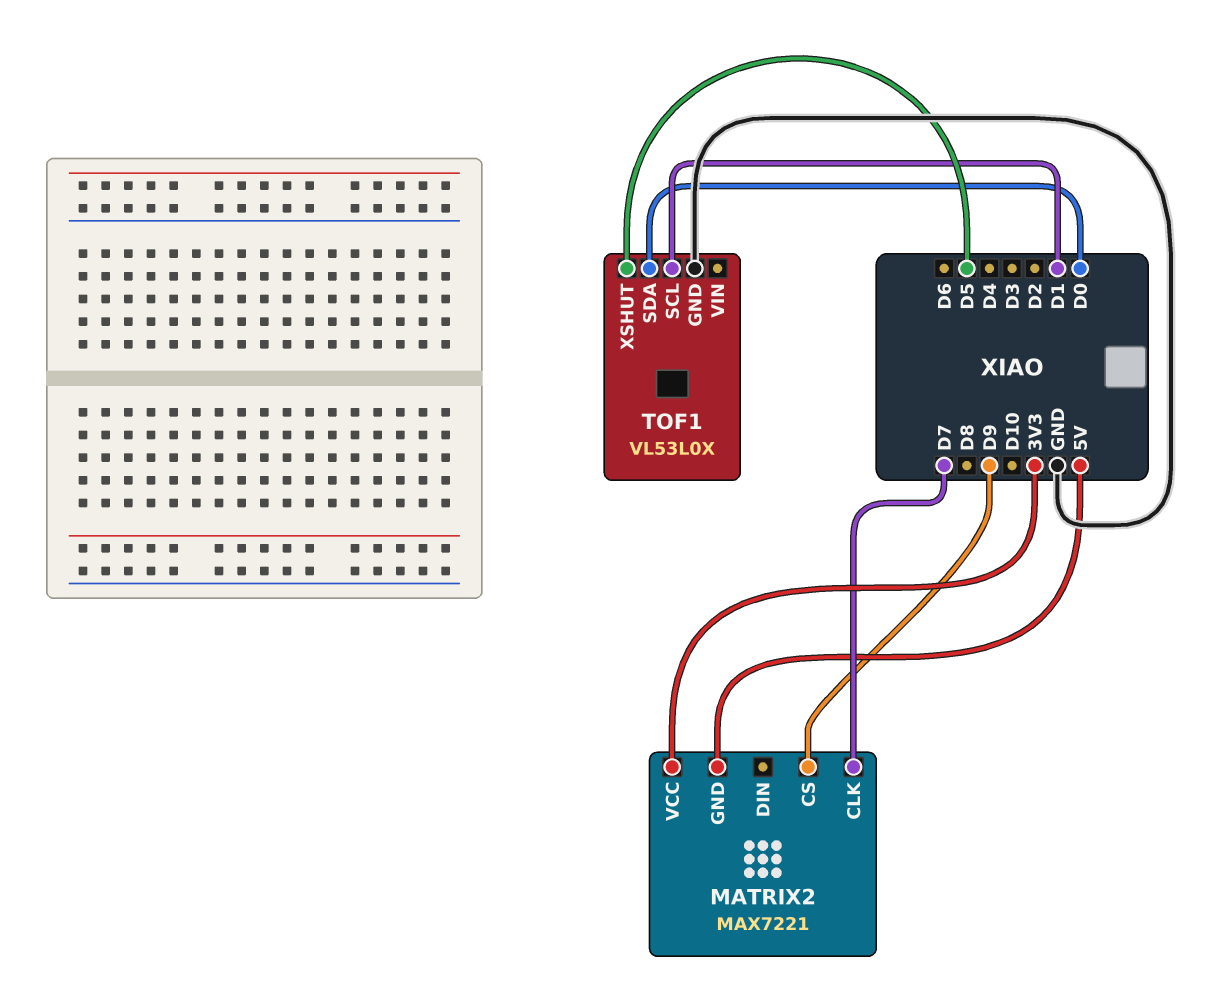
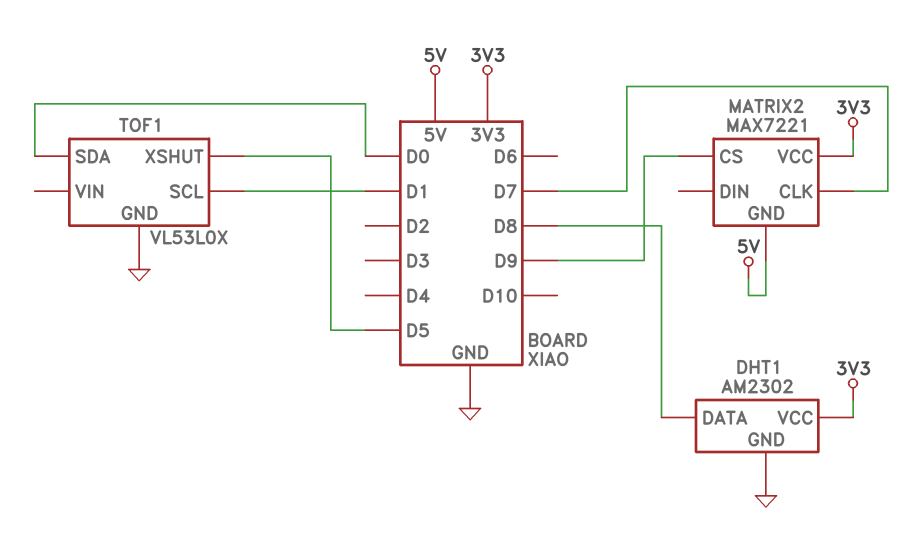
DHT1: none -> AM2302
DHT1 pin DATA: none -> D8
DHT1 pin GND: none -> GND
DHT1 pin VCC: none -> 3V3

